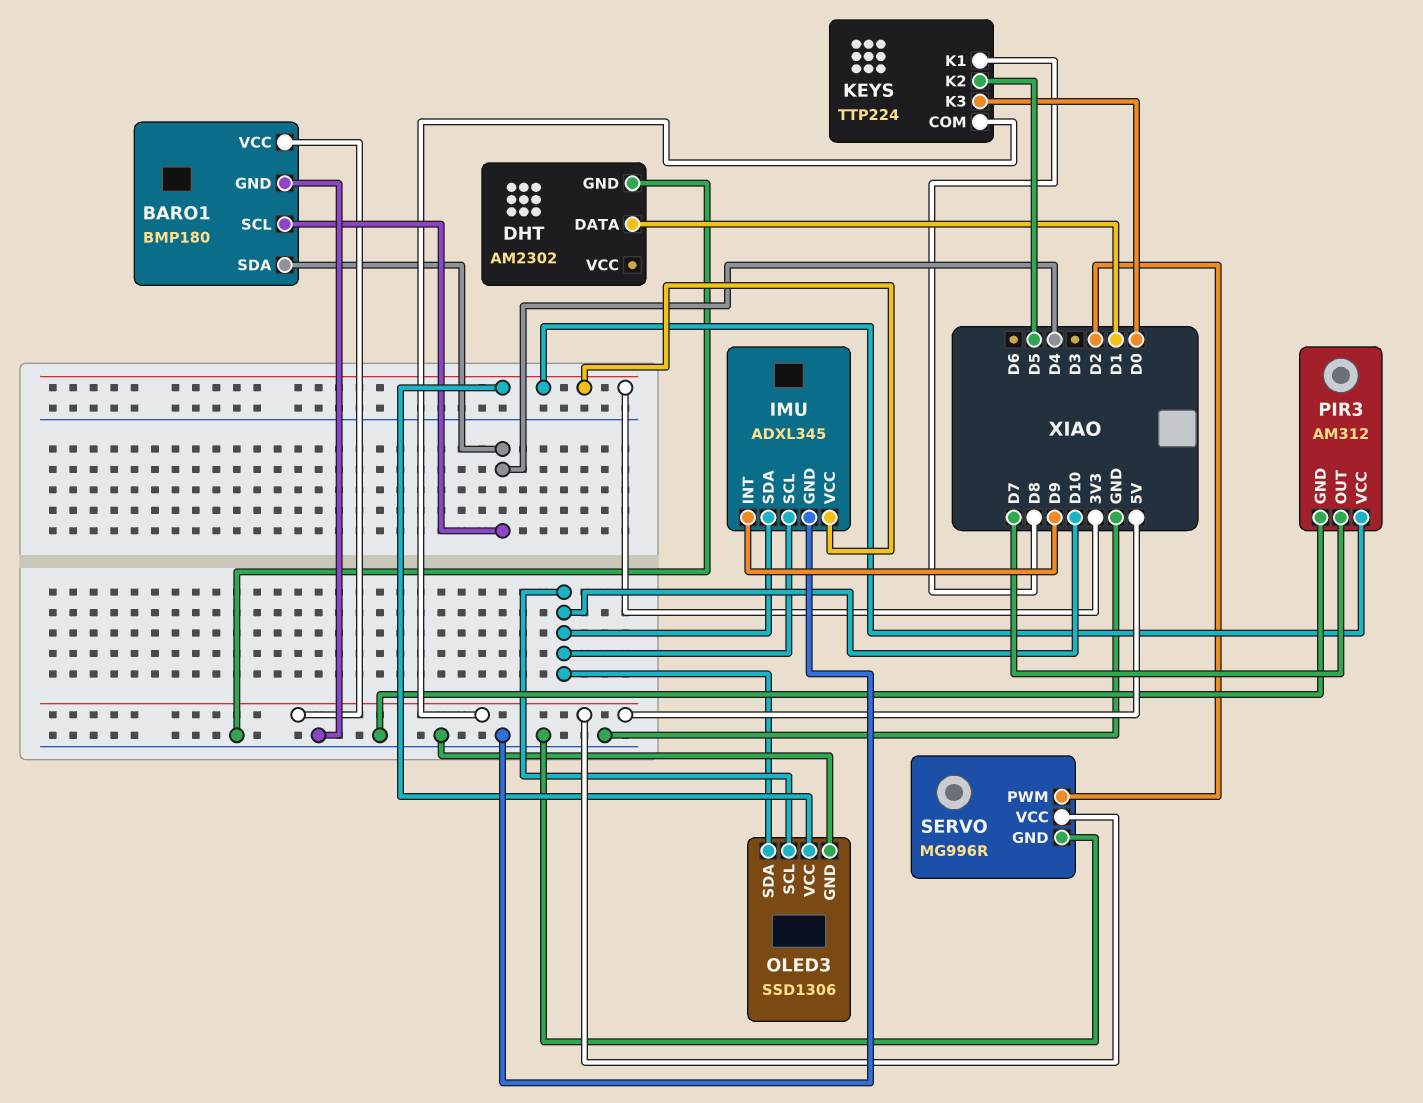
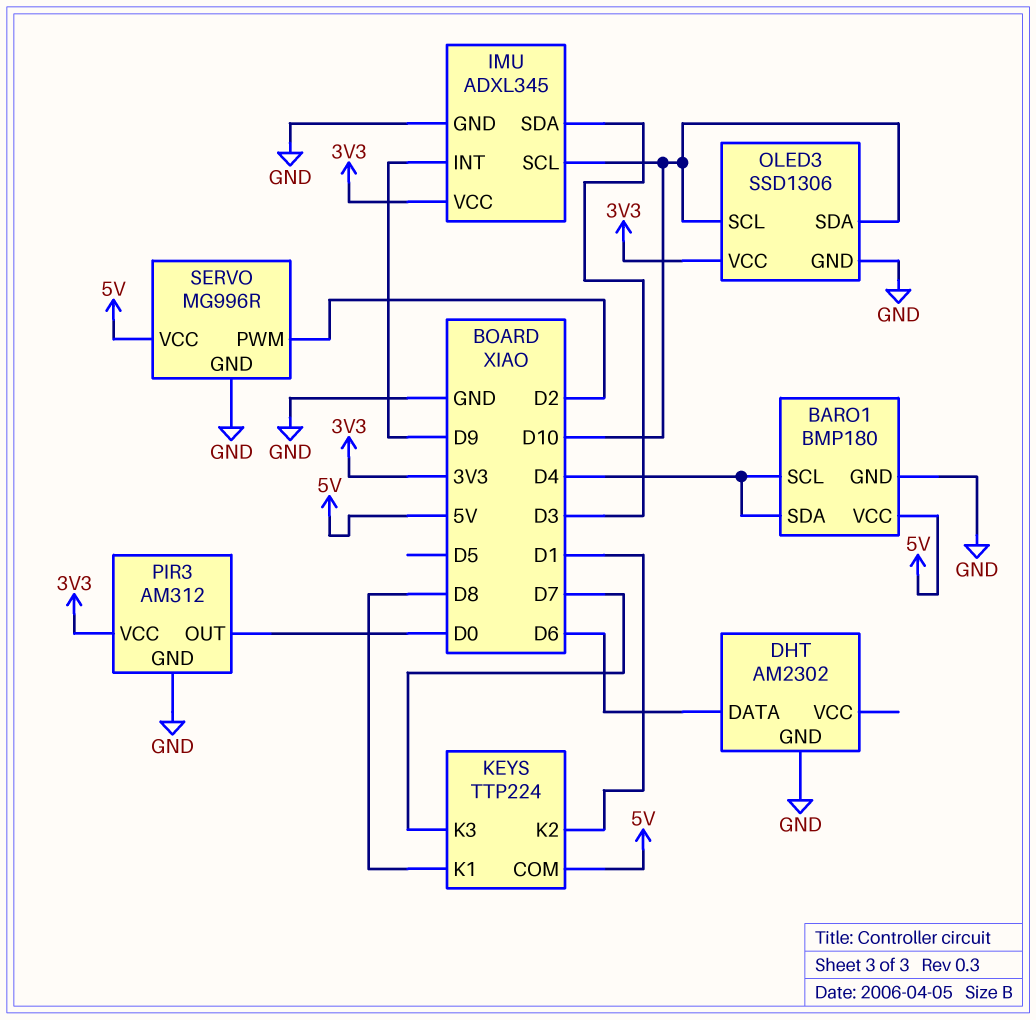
DHT pin DATA: D1 -> D6
IMU pin SDA: D10 -> D3
KEYS pin K2: D5 -> D1
KEYS pin K3: D0 -> D7
PIR3 pin OUT: D7 -> D0

